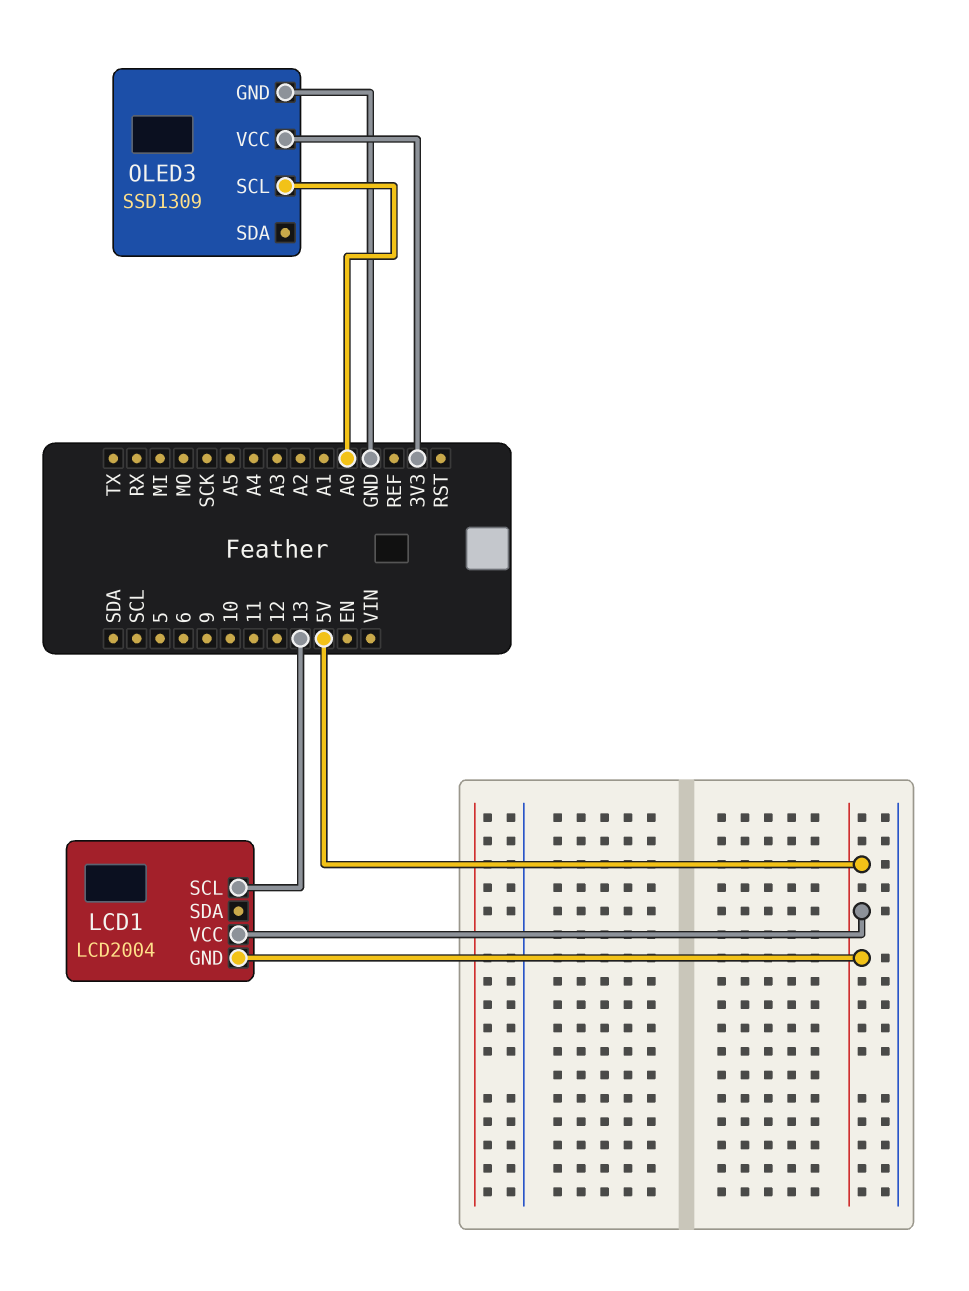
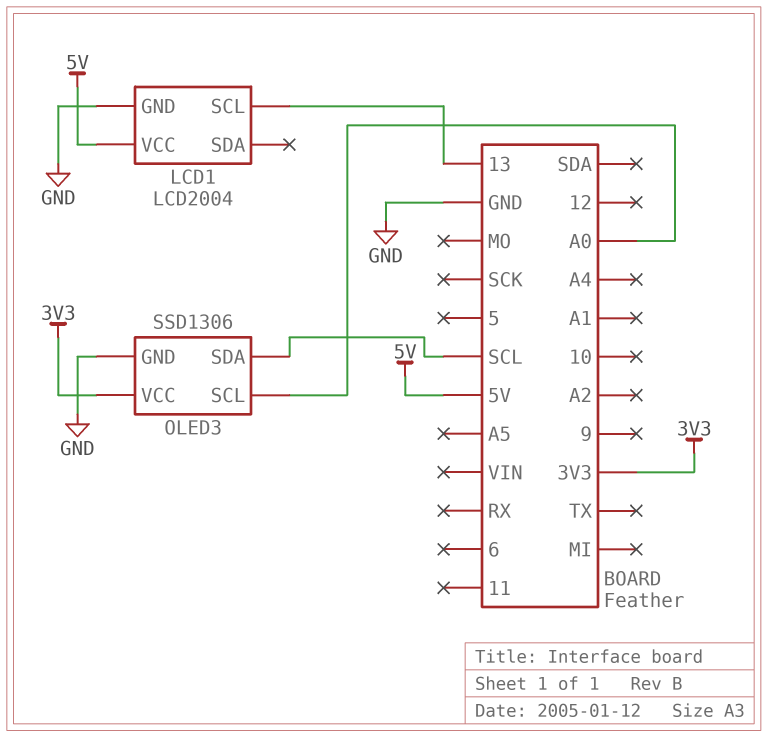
LCD1 pin GND: 5V -> GND
OLED3: SSD1309 -> SSD1306
OLED3 pin SDA: none -> SCL

